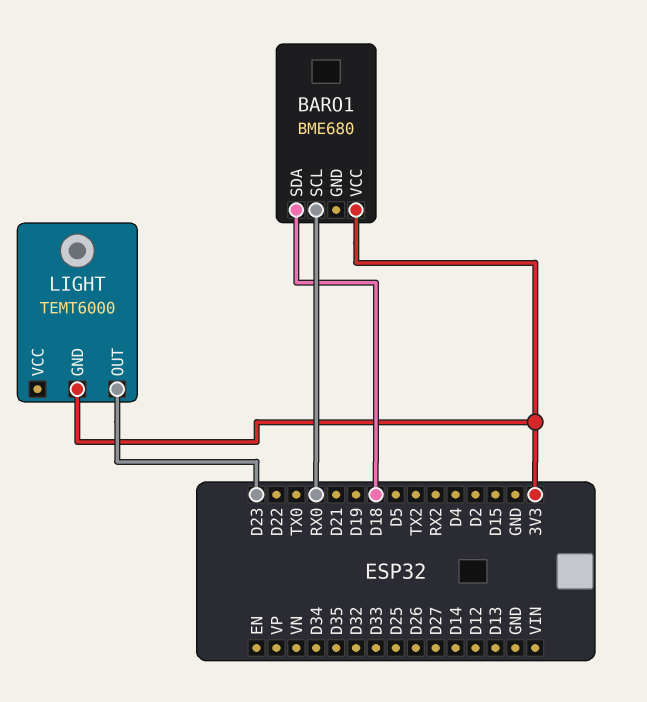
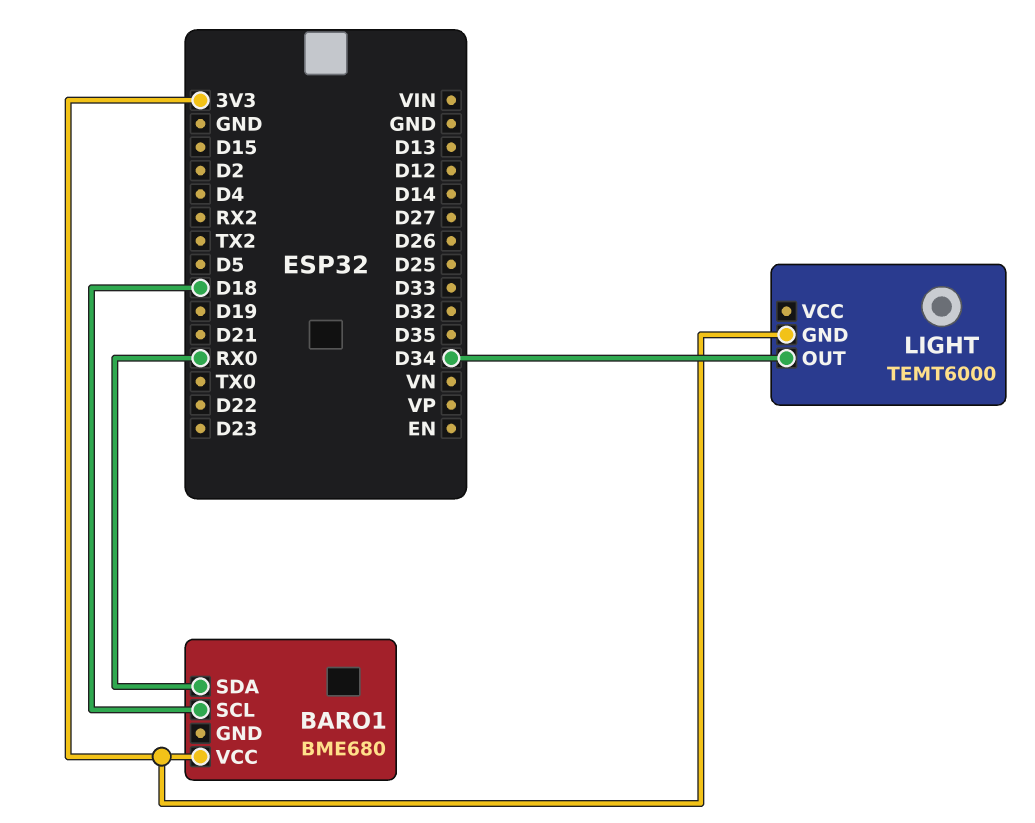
BARO1 pin SCL: RX0 -> D18
BARO1 pin SDA: D18 -> RX0
LIGHT pin OUT: D23 -> D34

